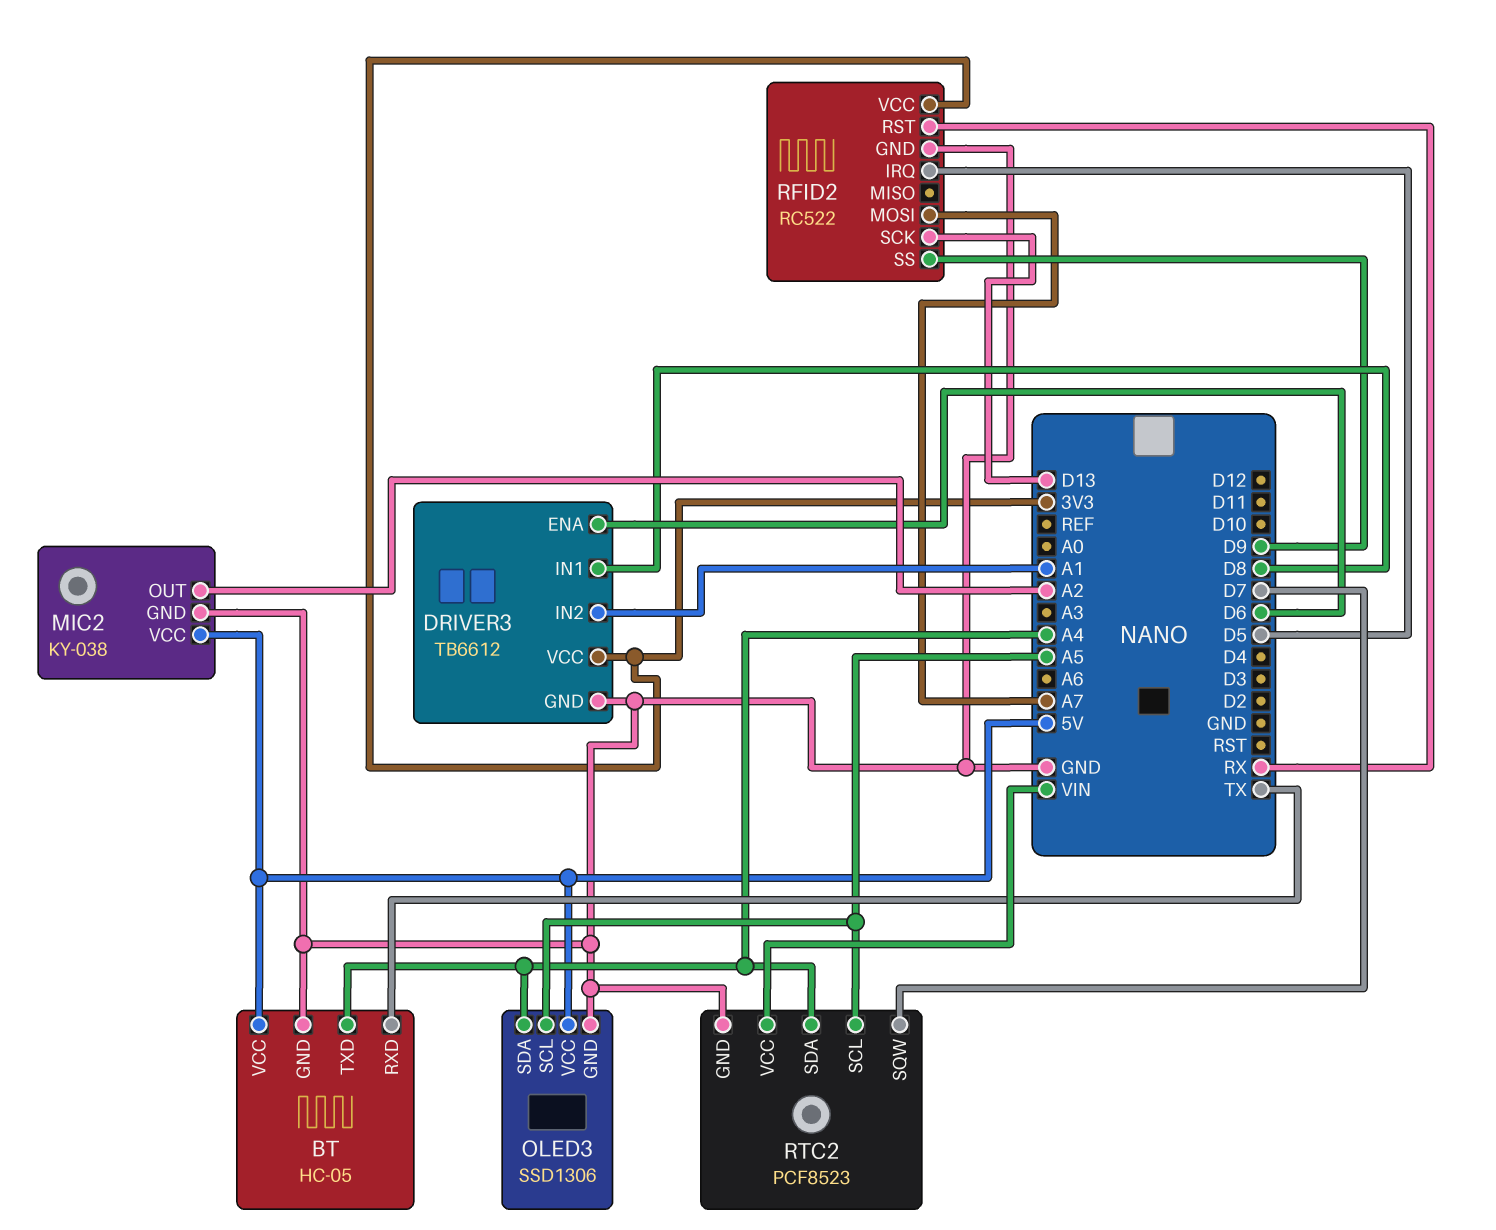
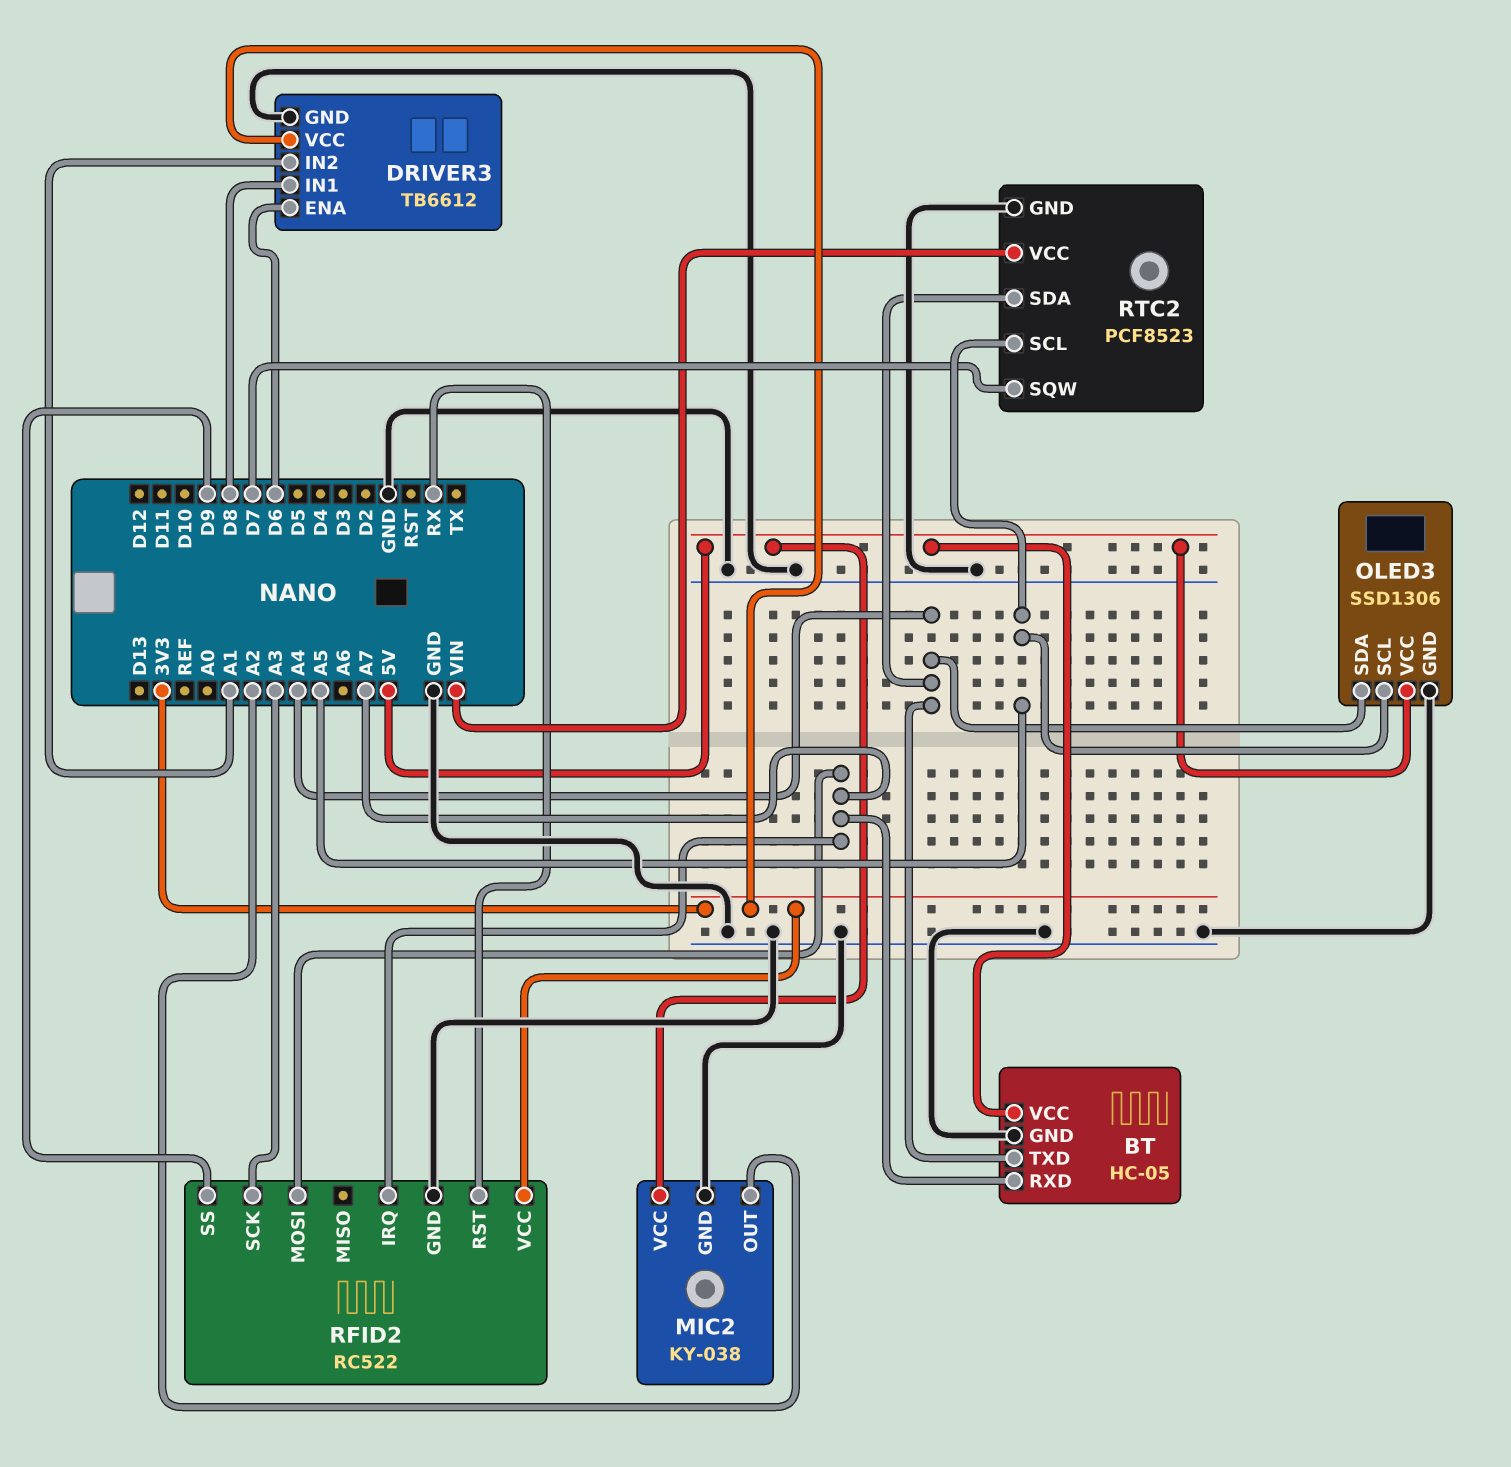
BT pin RXD: TX -> A7
RFID2 pin IRQ: D5 -> A7
RFID2 pin SCK: D13 -> A3

